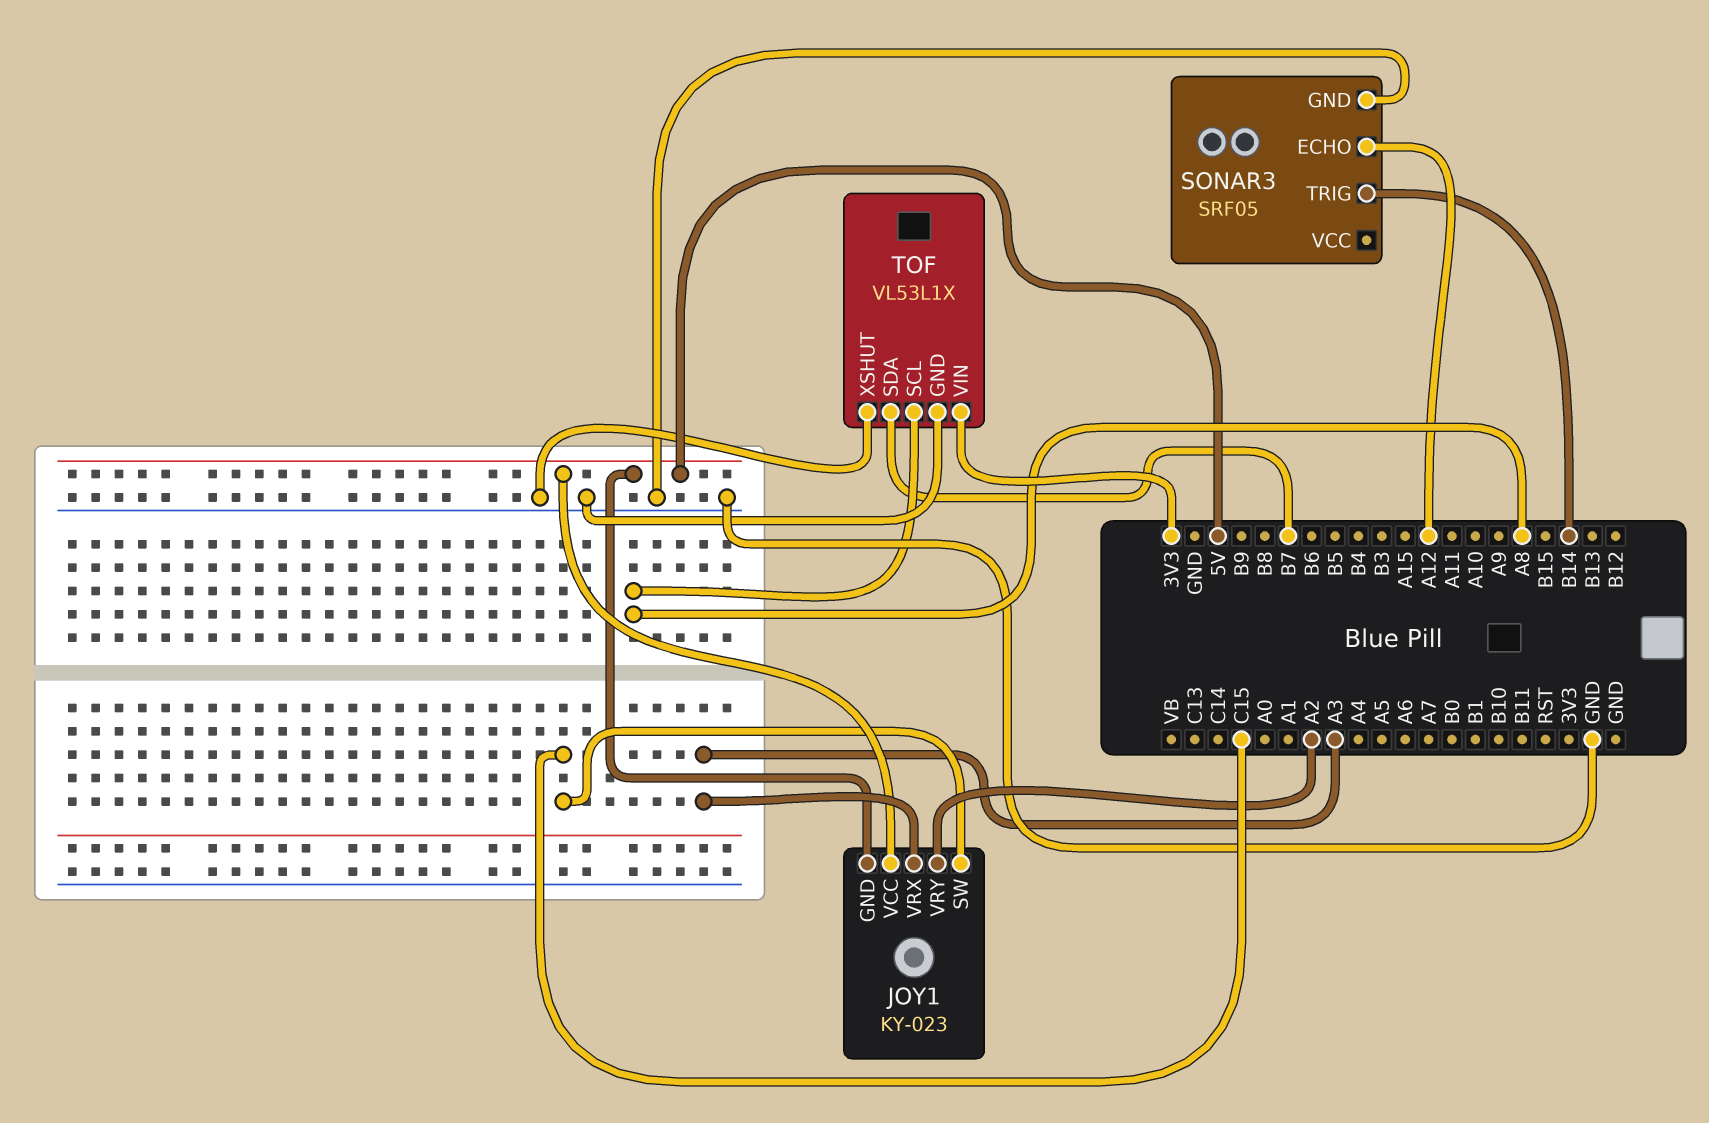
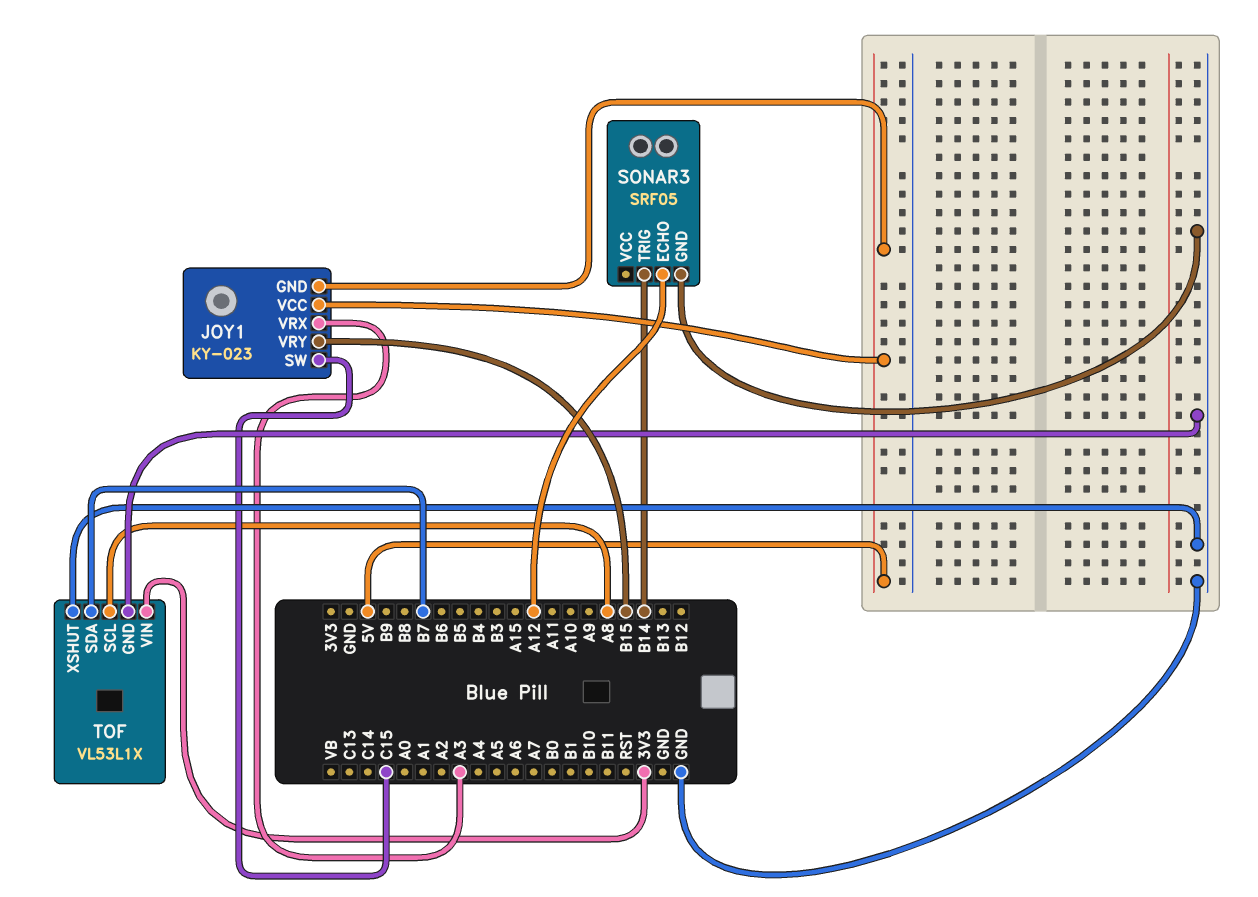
JOY1 pin VRY: A2 -> B15

